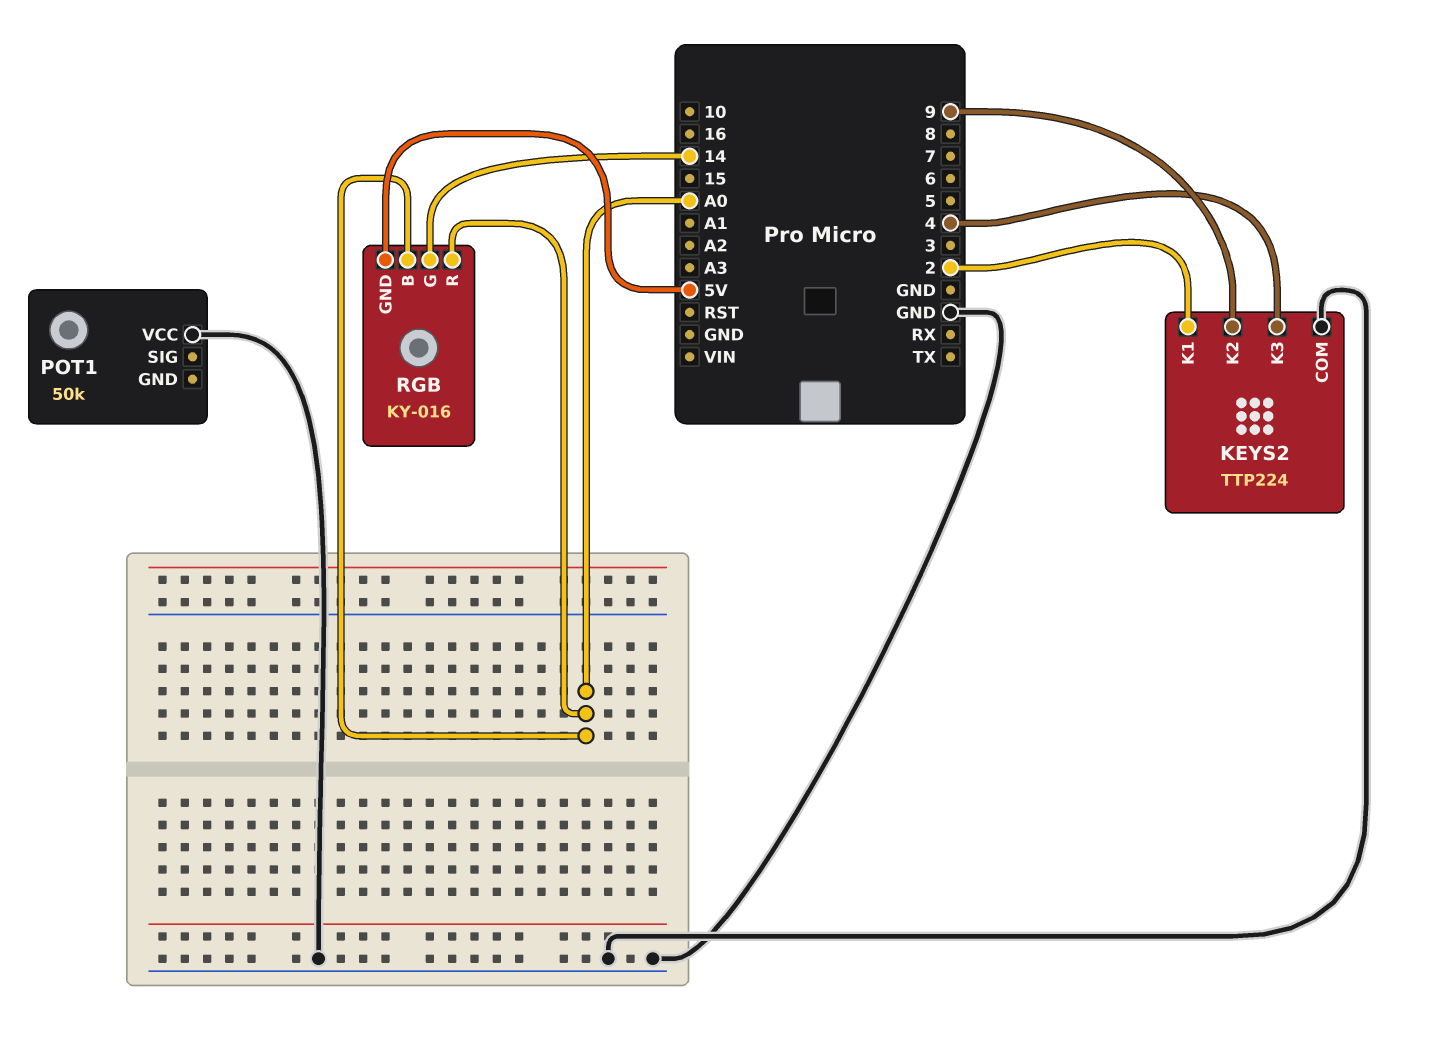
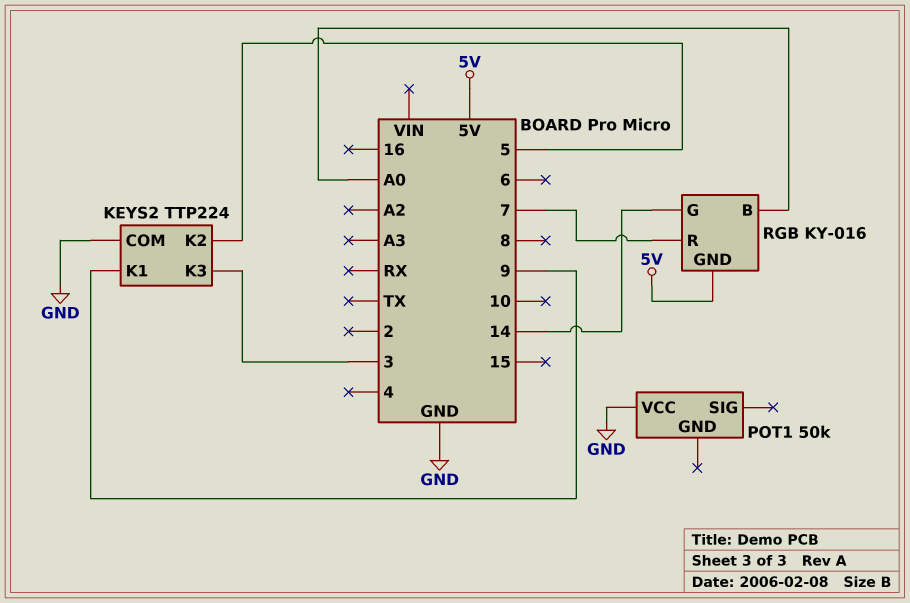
KEYS2 pin K1: 2 -> 9
KEYS2 pin K2: 9 -> 5
KEYS2 pin K3: 4 -> 3
RGB pin R: A0 -> 7

